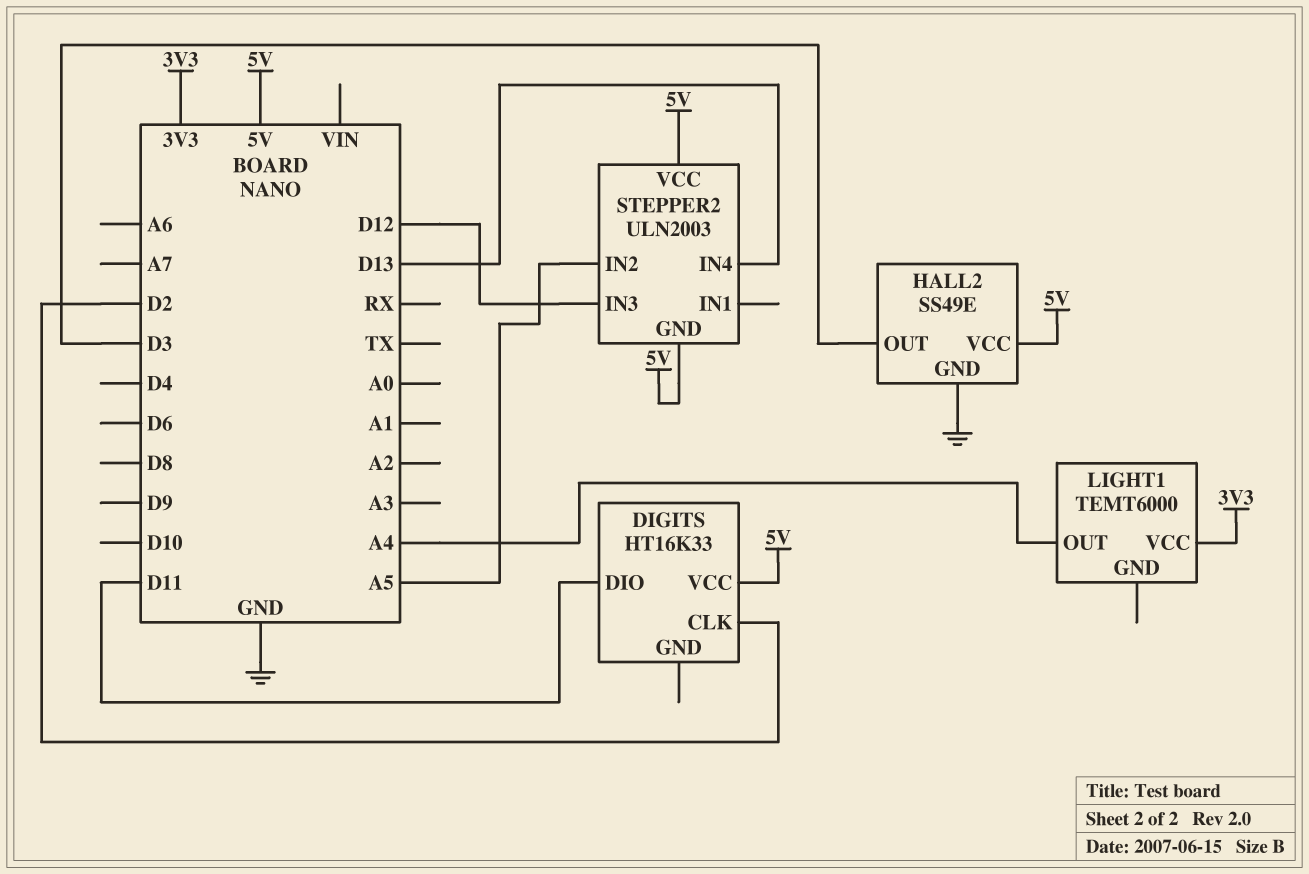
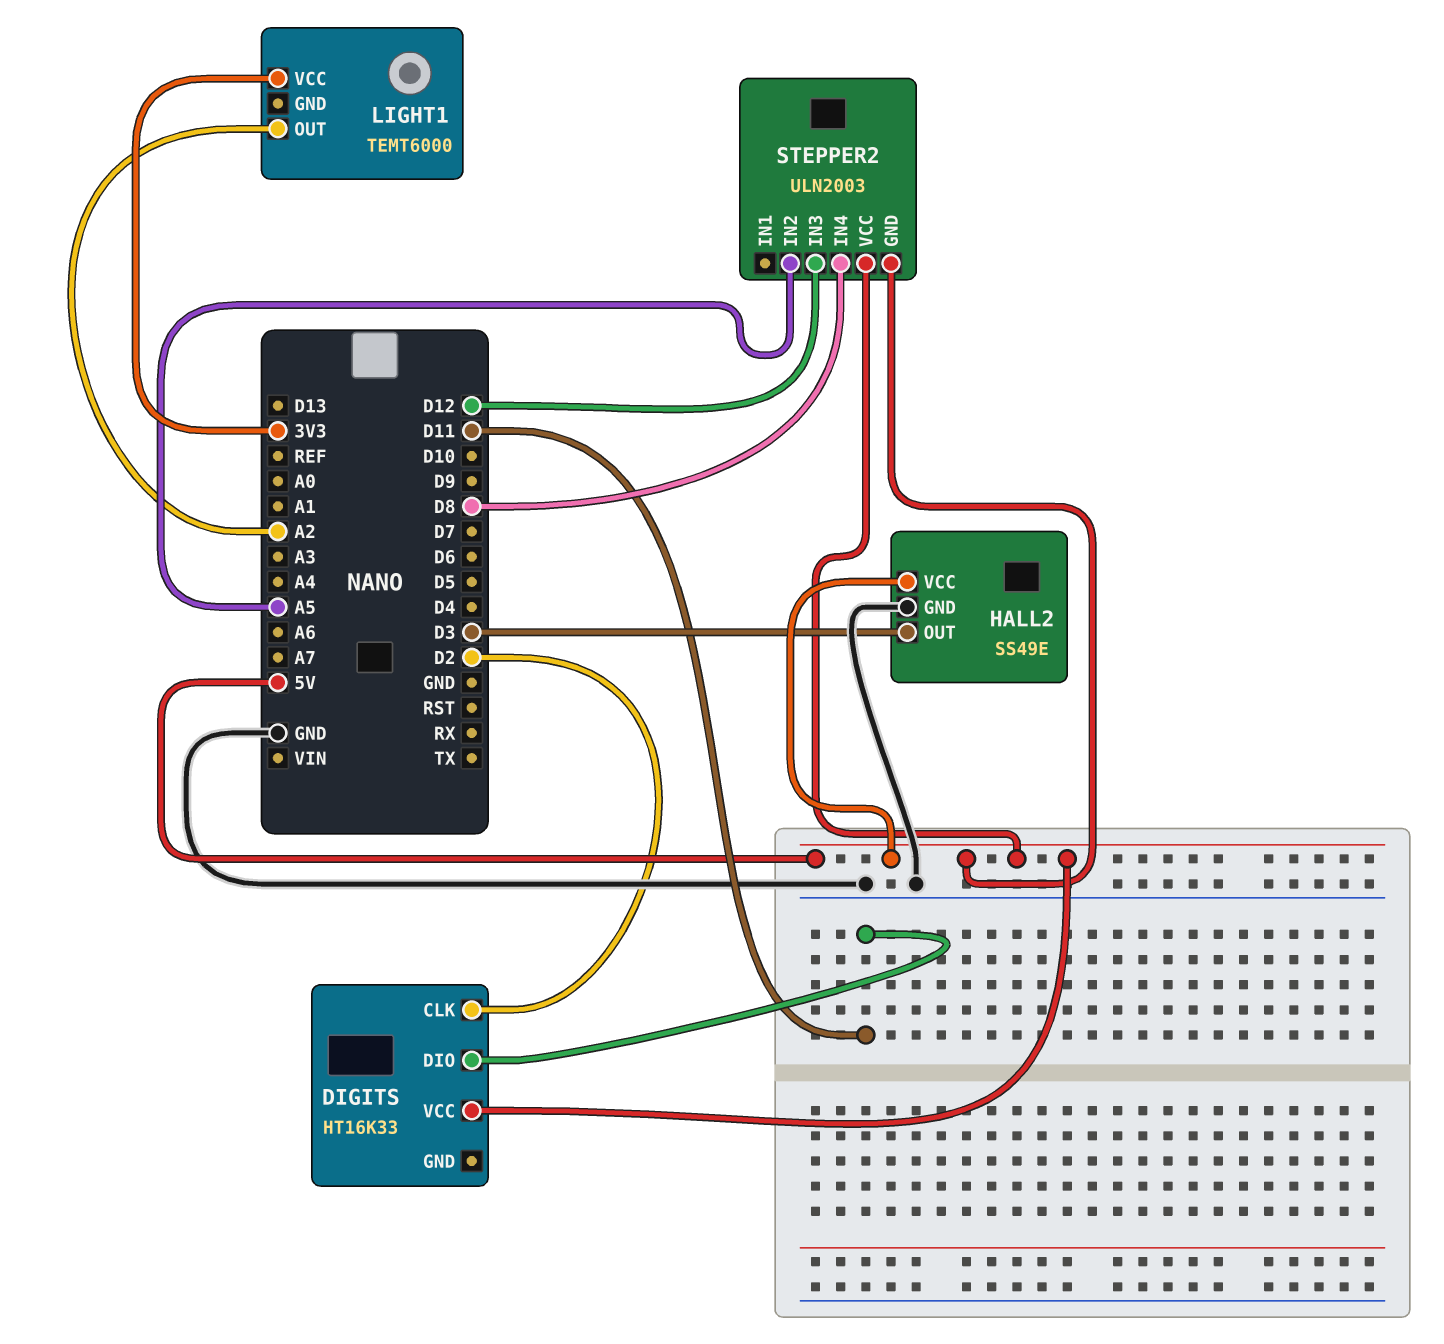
LIGHT1 pin OUT: A4 -> A2
STEPPER2 pin IN4: D13 -> D8

